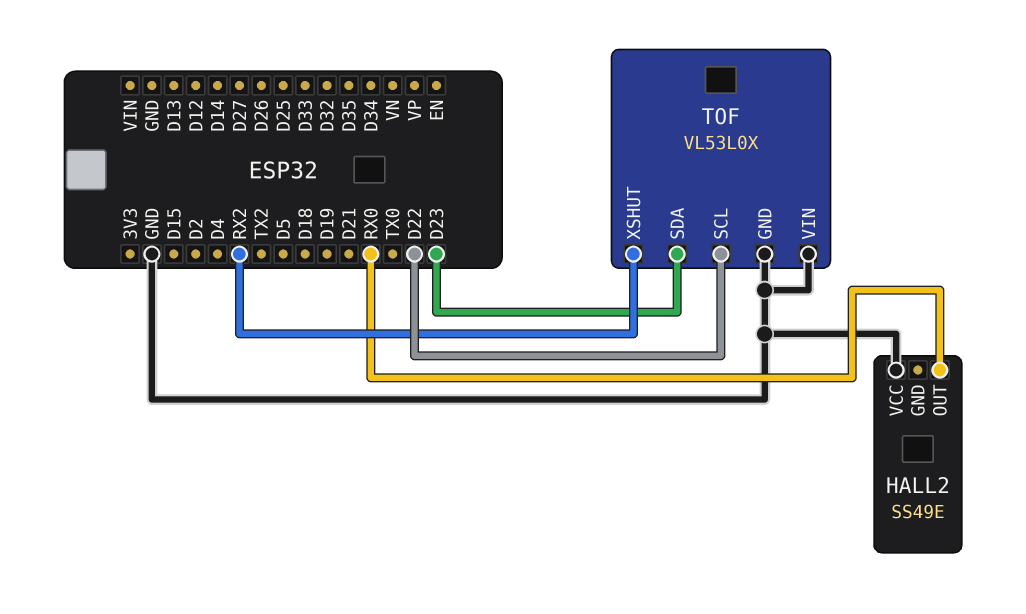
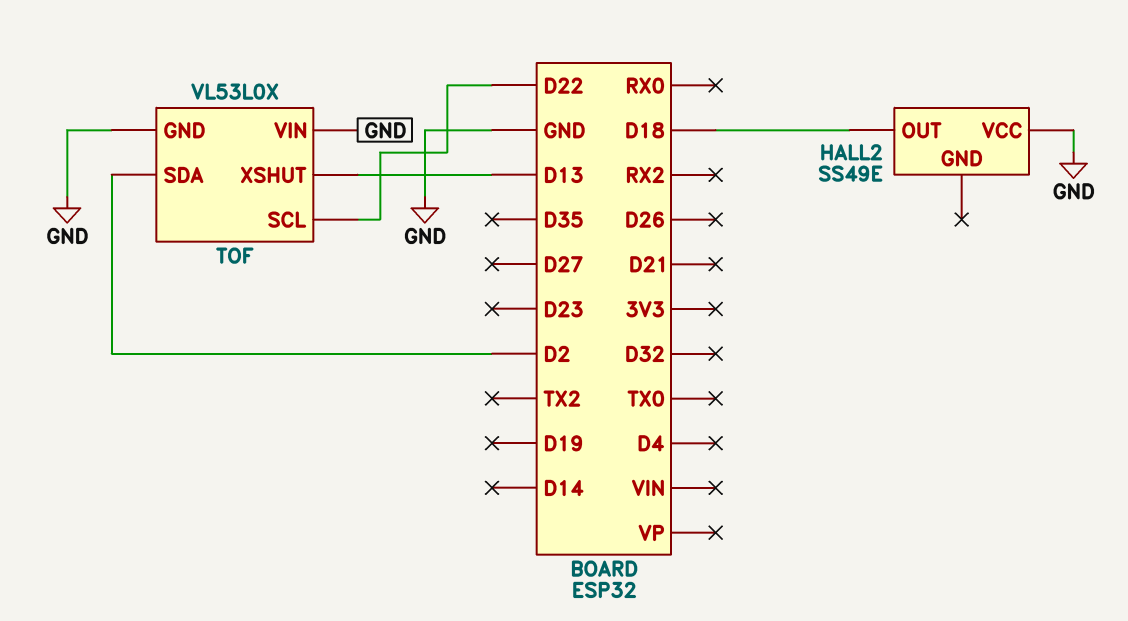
HALL2 pin OUT: RX0 -> D18
TOF pin SDA: D23 -> D2
TOF pin XSHUT: RX2 -> D13

